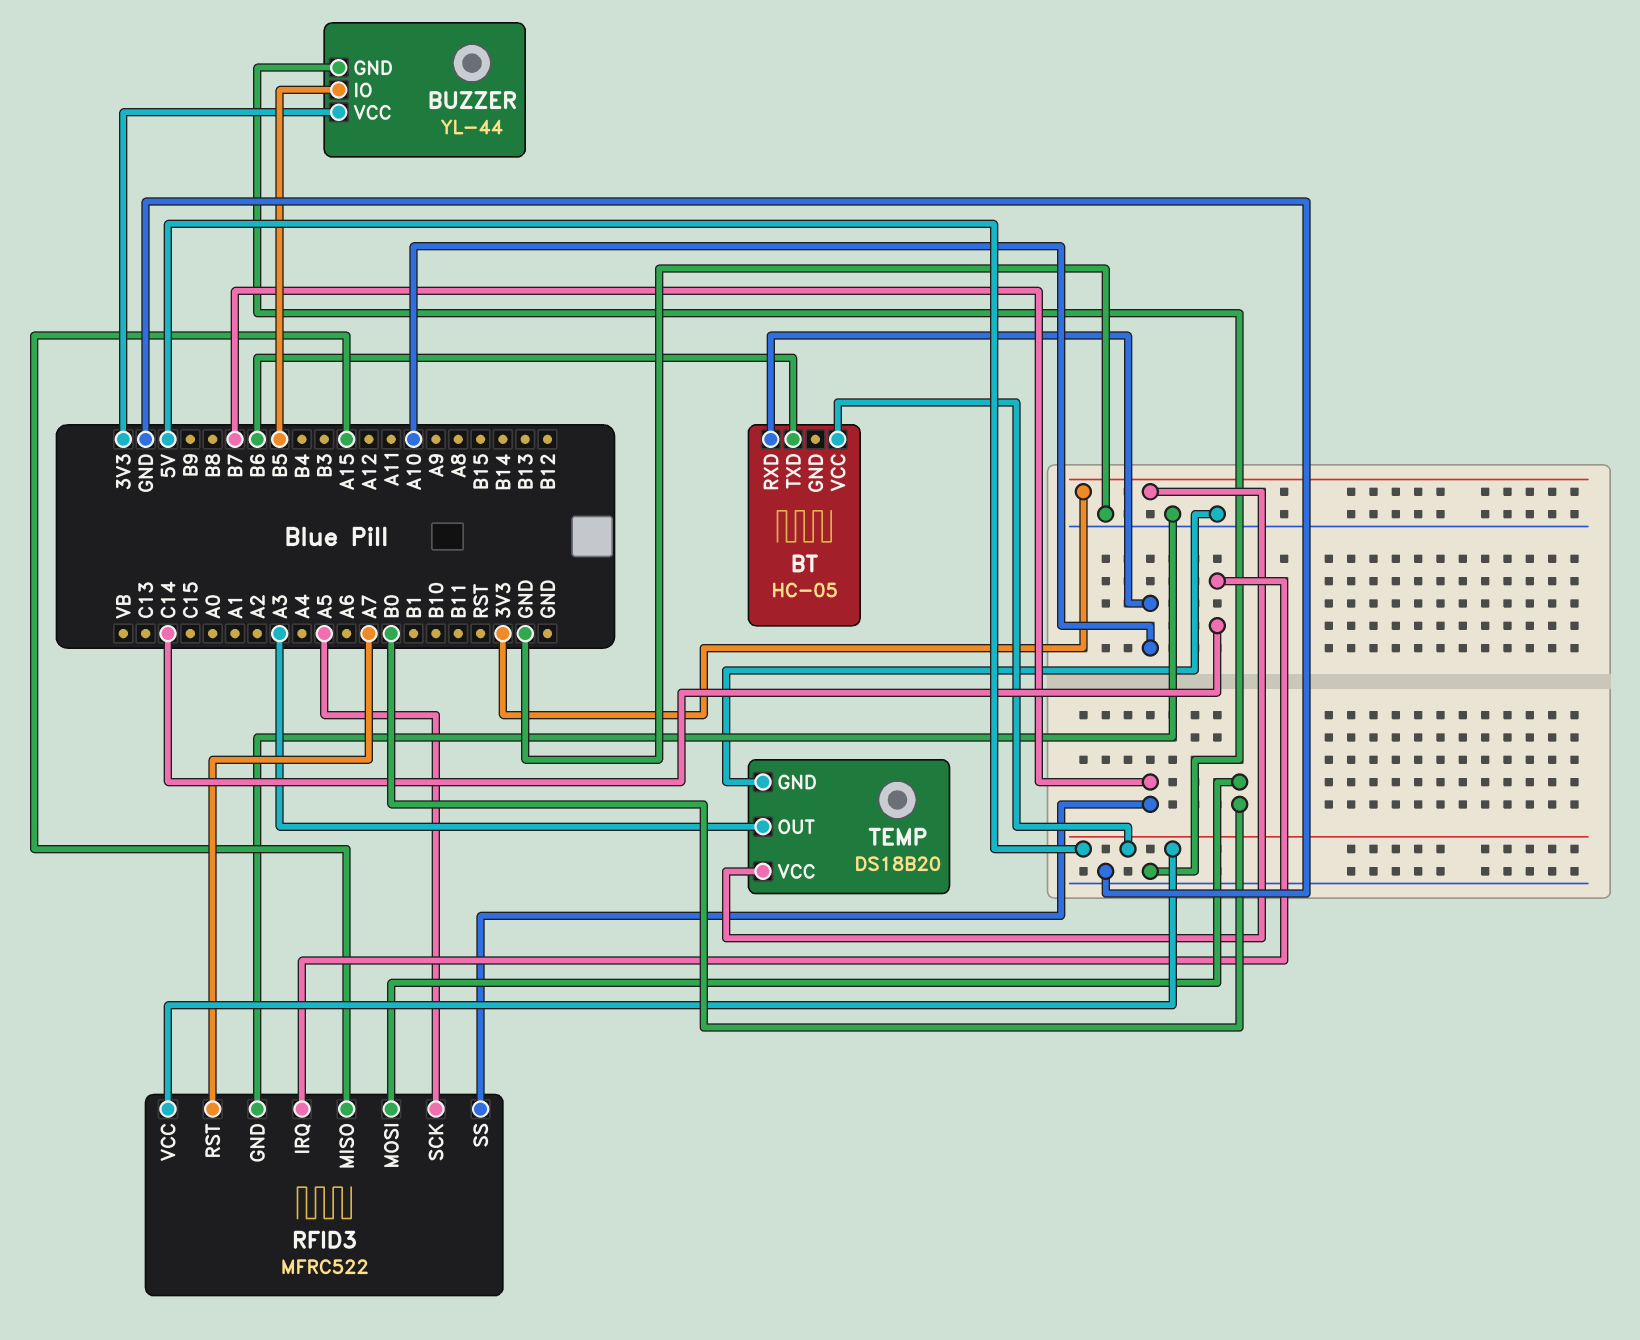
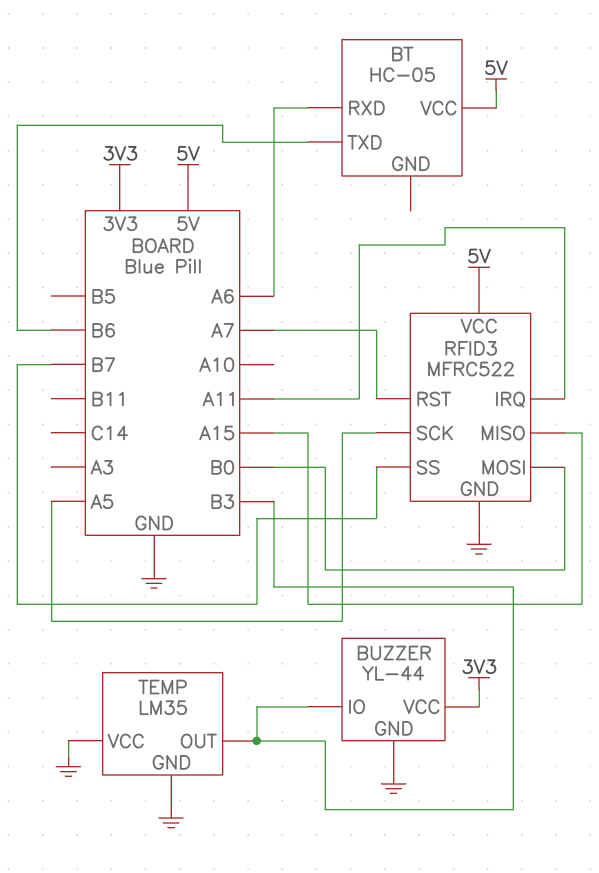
BT pin RXD: A10 -> A6
BUZZER pin IO: B5 -> B3
RFID3 pin IRQ: C14 -> A11
TEMP: DS18B20 -> LM35
TEMP pin OUT: A3 -> B3
TEMP pin VCC: 3V3 -> GND

